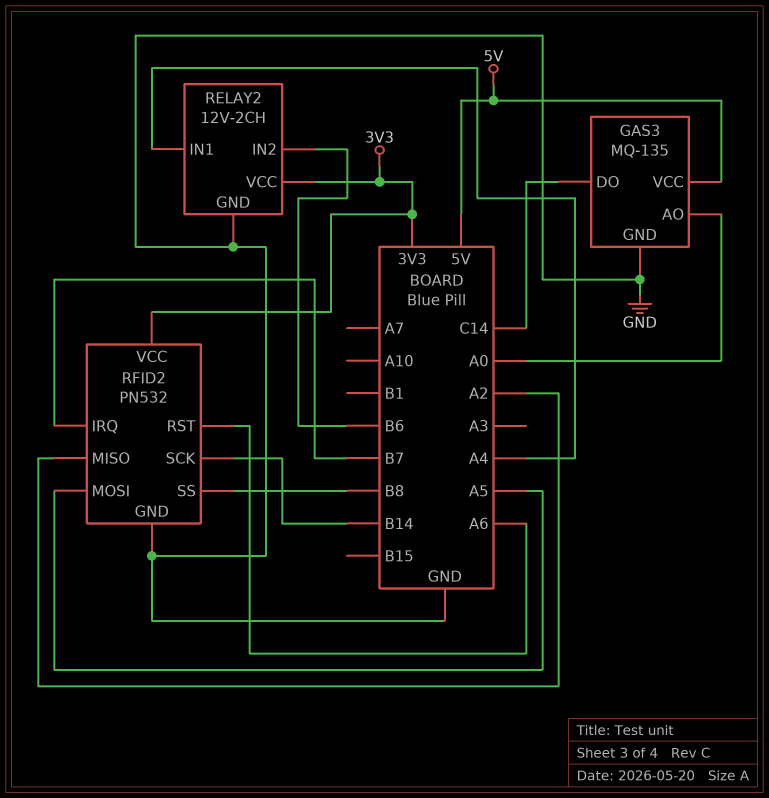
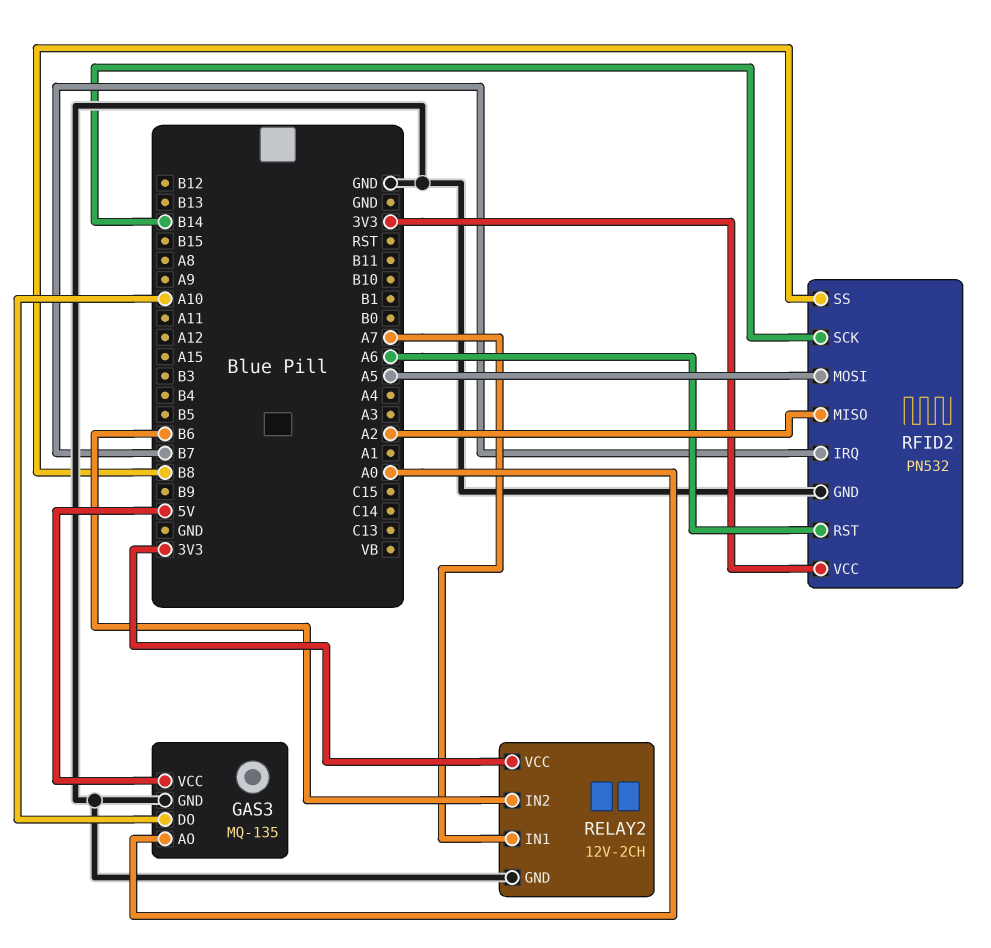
GAS3 pin DO: C14 -> A10
RELAY2 pin IN1: A4 -> A7

